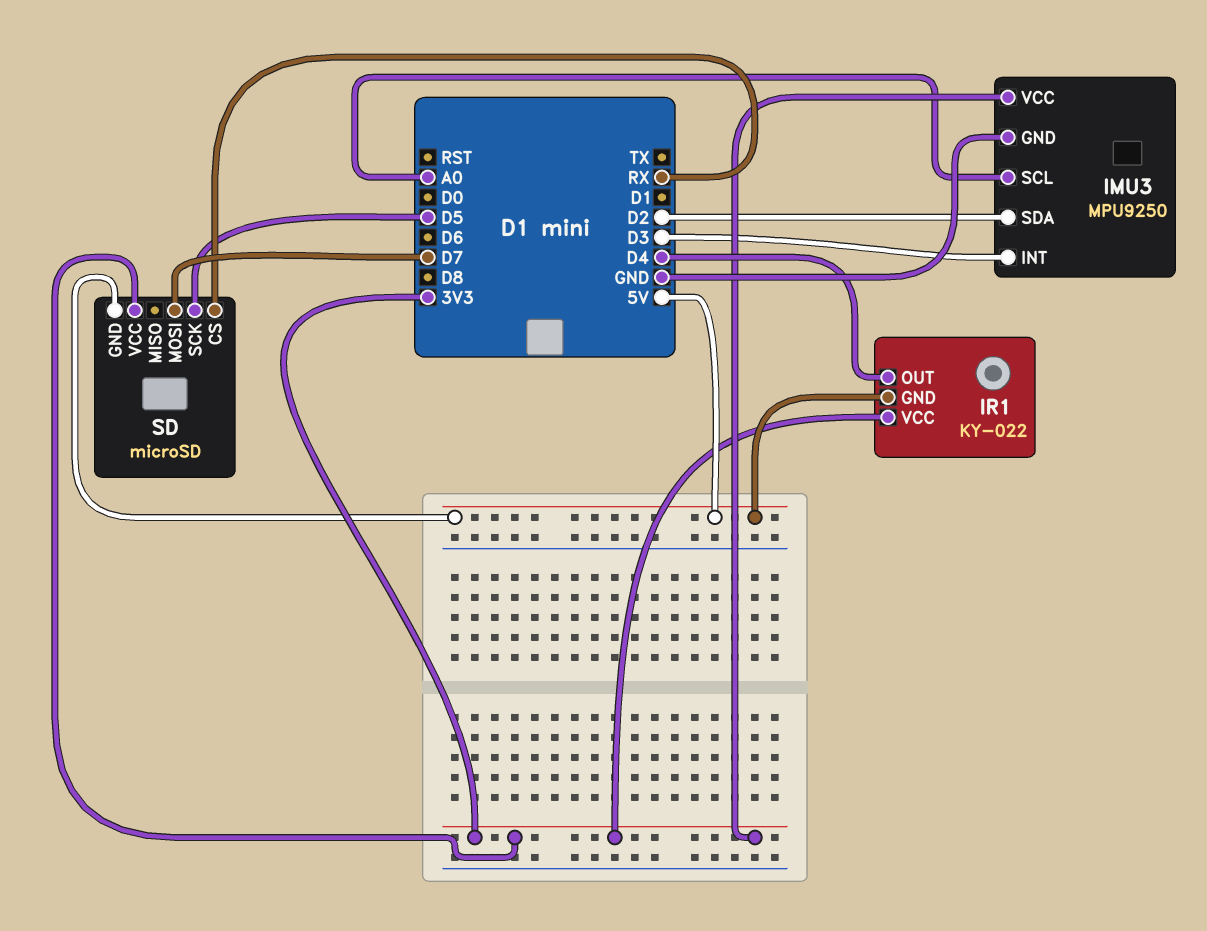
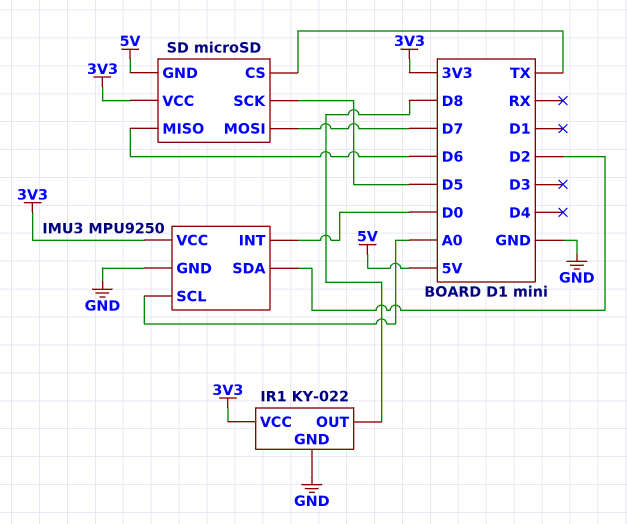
IMU3 pin INT: D3 -> D0
IR1 pin GND: 5V -> GND
IR1 pin OUT: D4 -> D8
SD pin CS: RX -> TX
SD pin MISO: none -> D6

